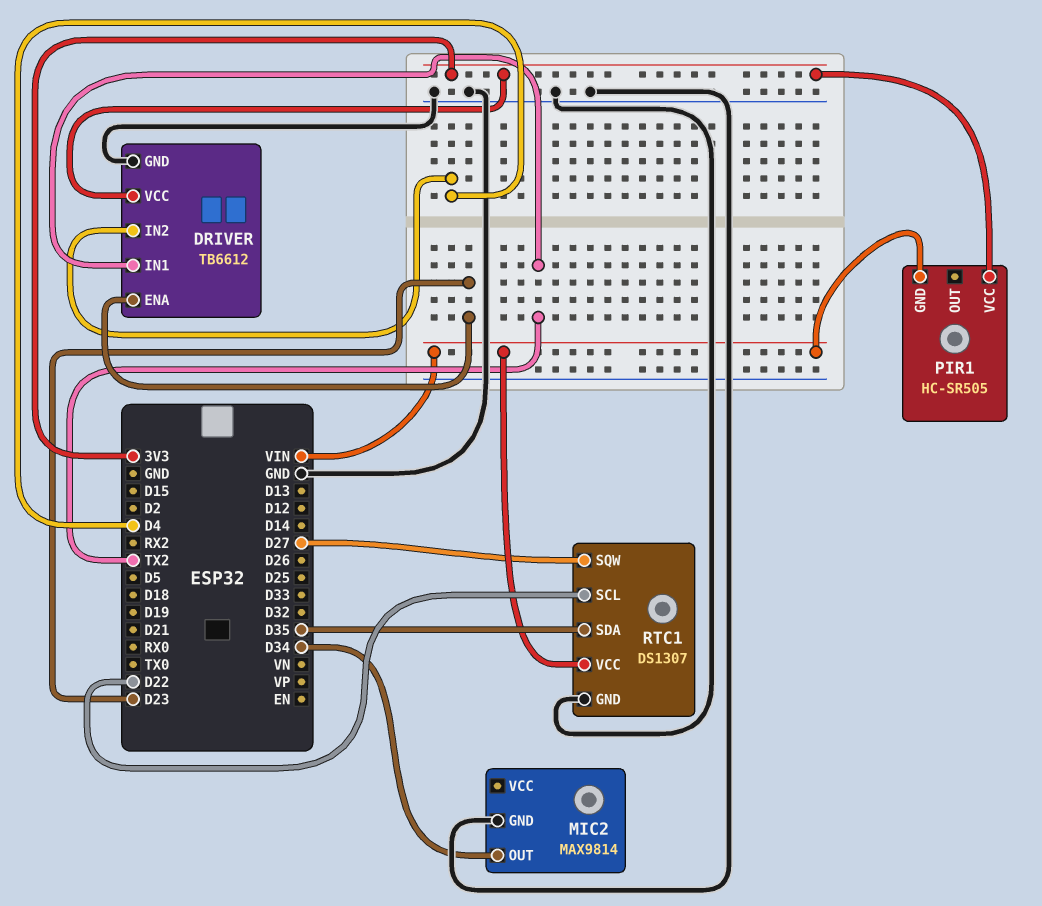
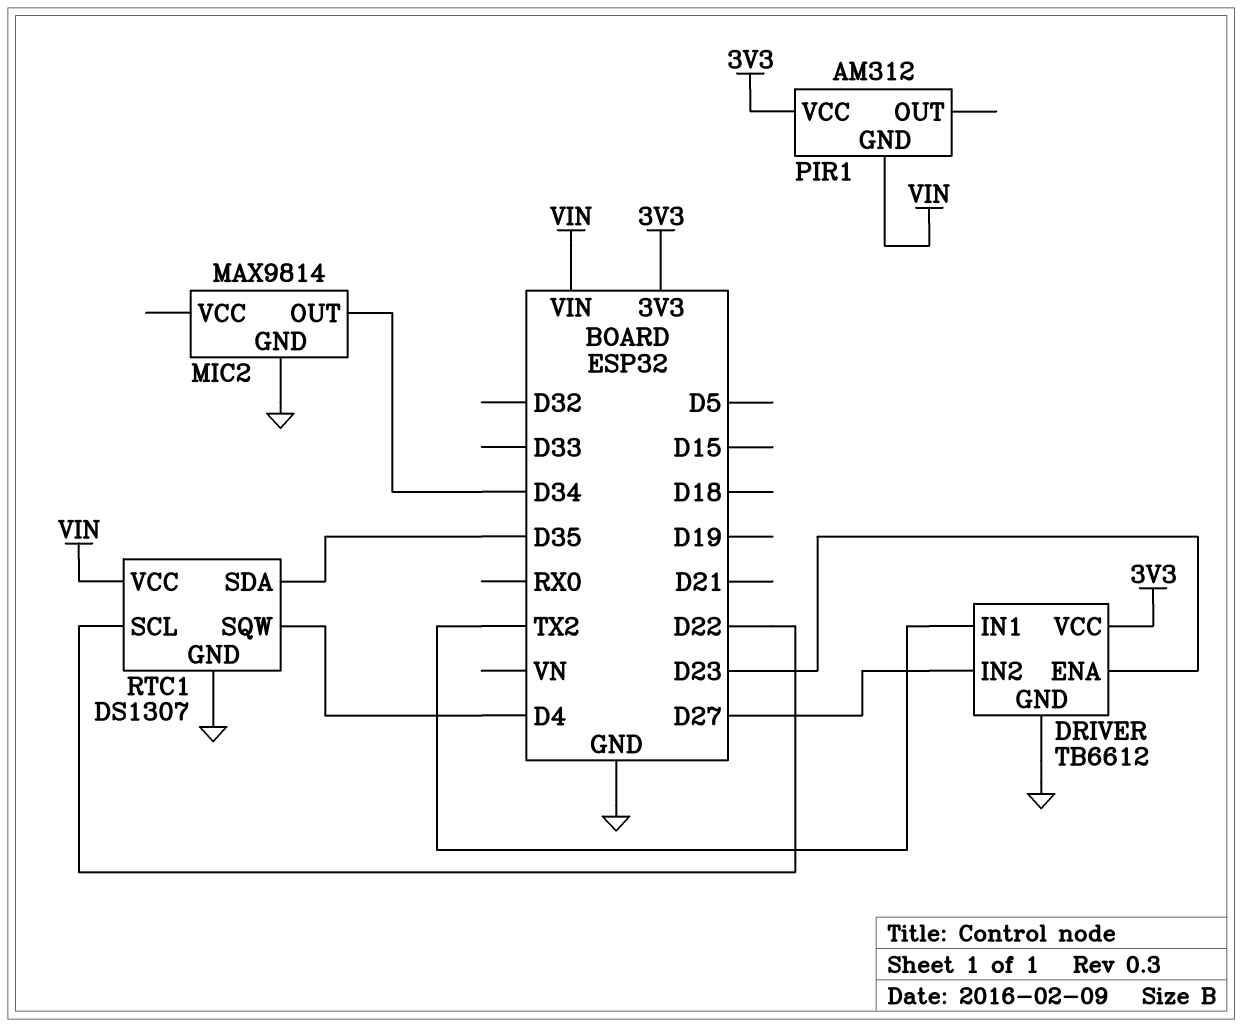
DRIVER pin IN2: D4 -> D27
PIR1: HC-SR505 -> AM312
RTC1 pin SQW: D27 -> D4

